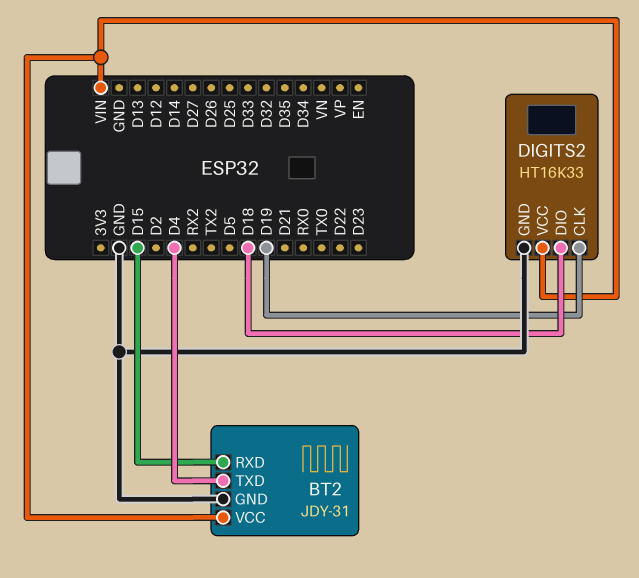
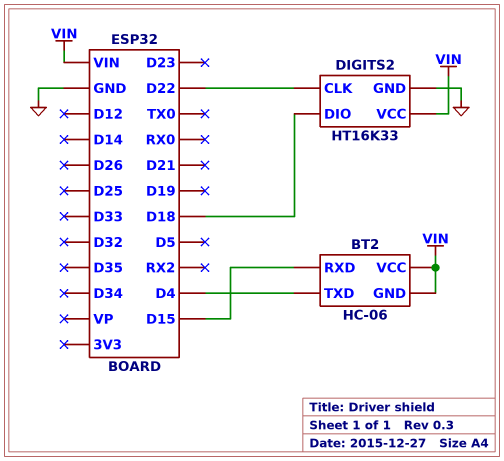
BT2: JDY-31 -> HC-06
BT2 pin GND: GND -> VIN
DIGITS2 pin CLK: D19 -> D22

